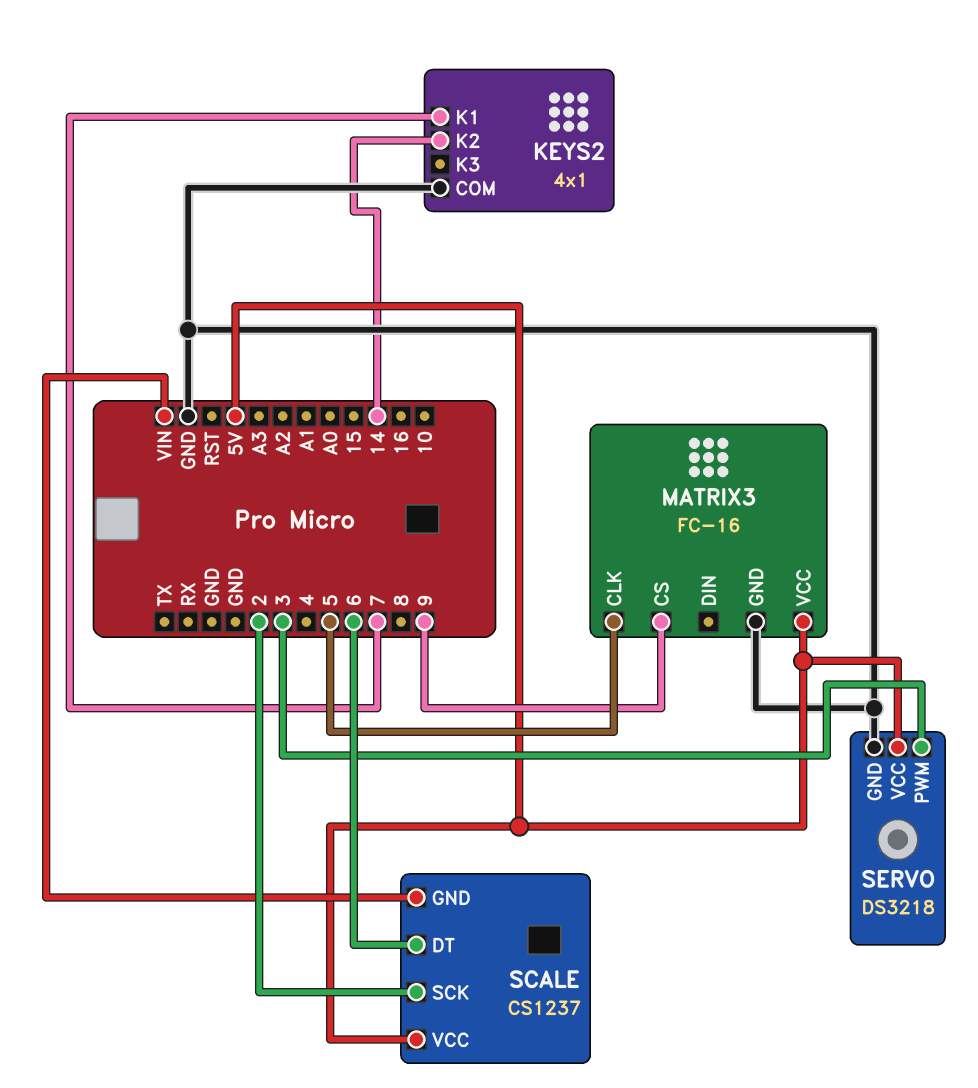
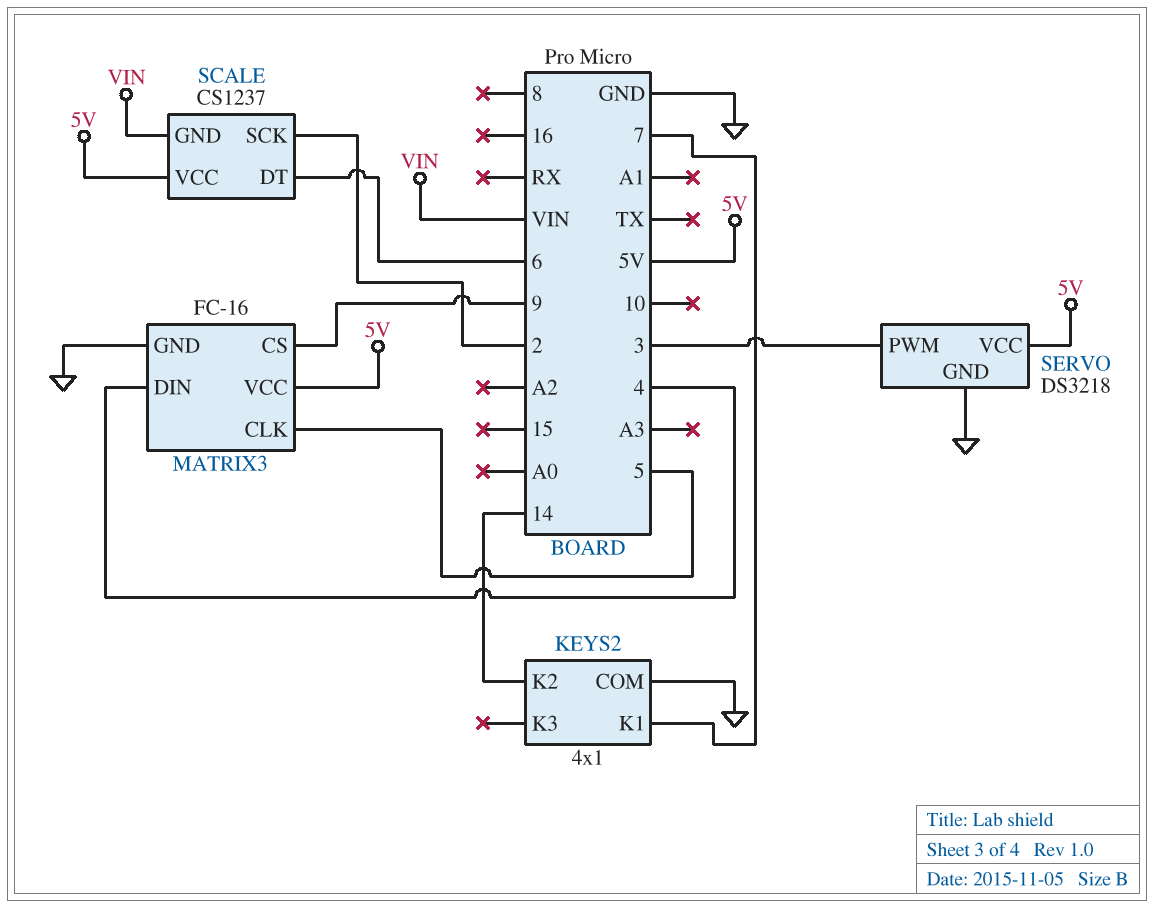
MATRIX3 pin DIN: none -> 4

